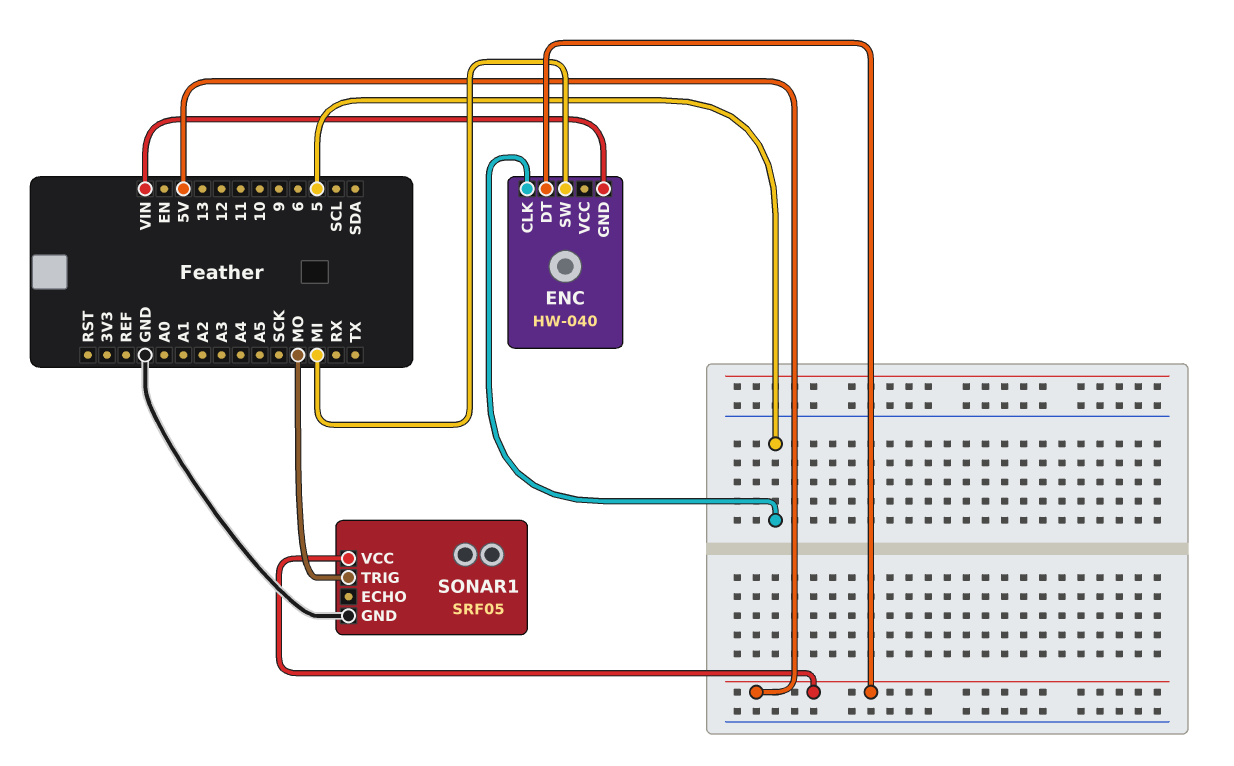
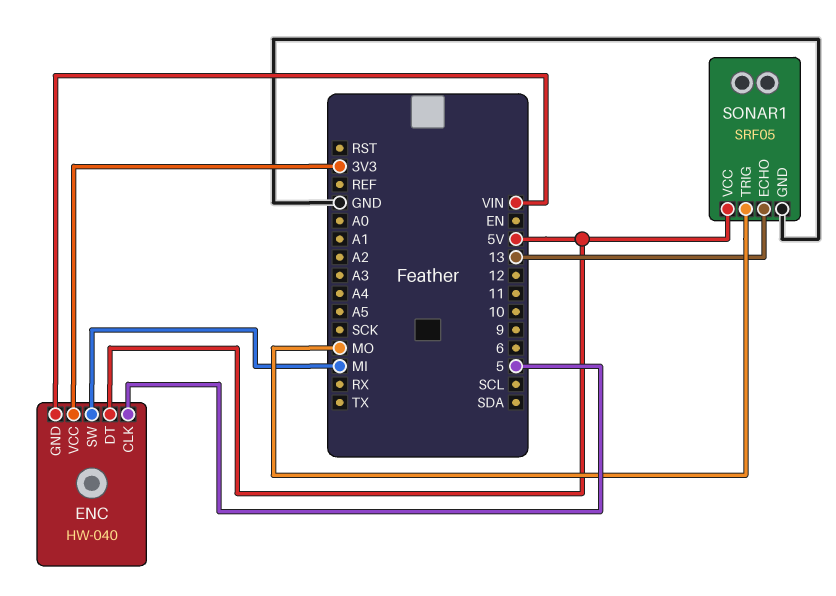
ENC pin VCC: none -> 3V3
SONAR1 pin ECHO: none -> 13

